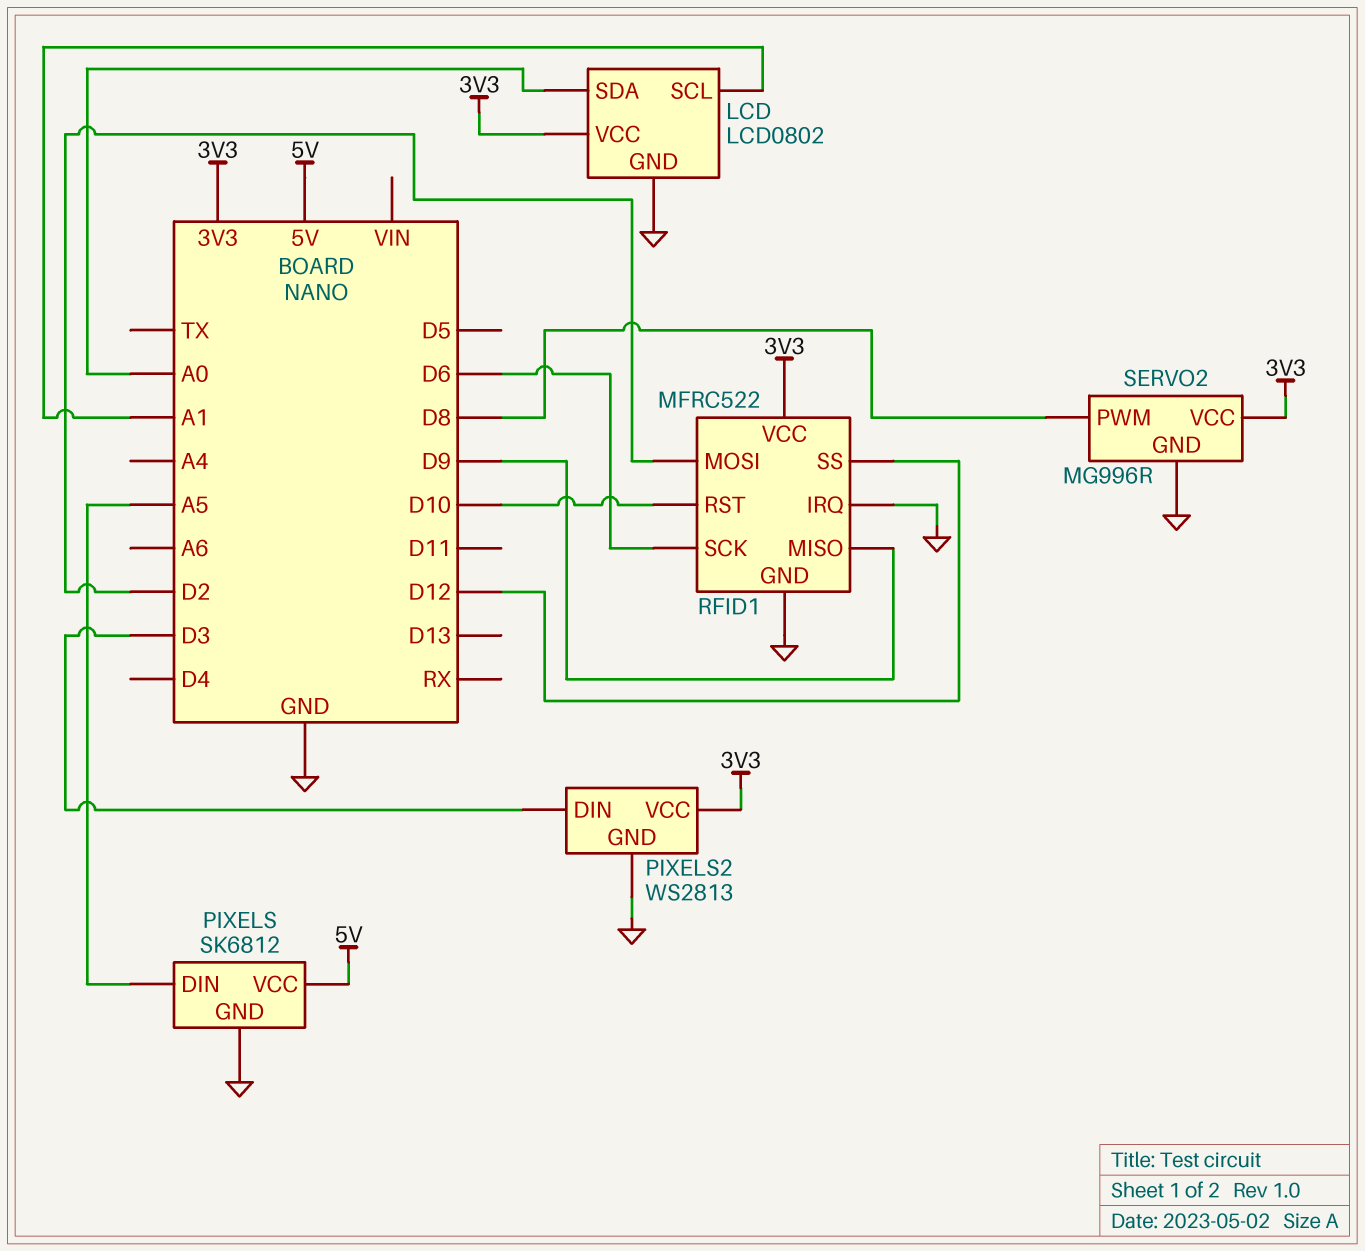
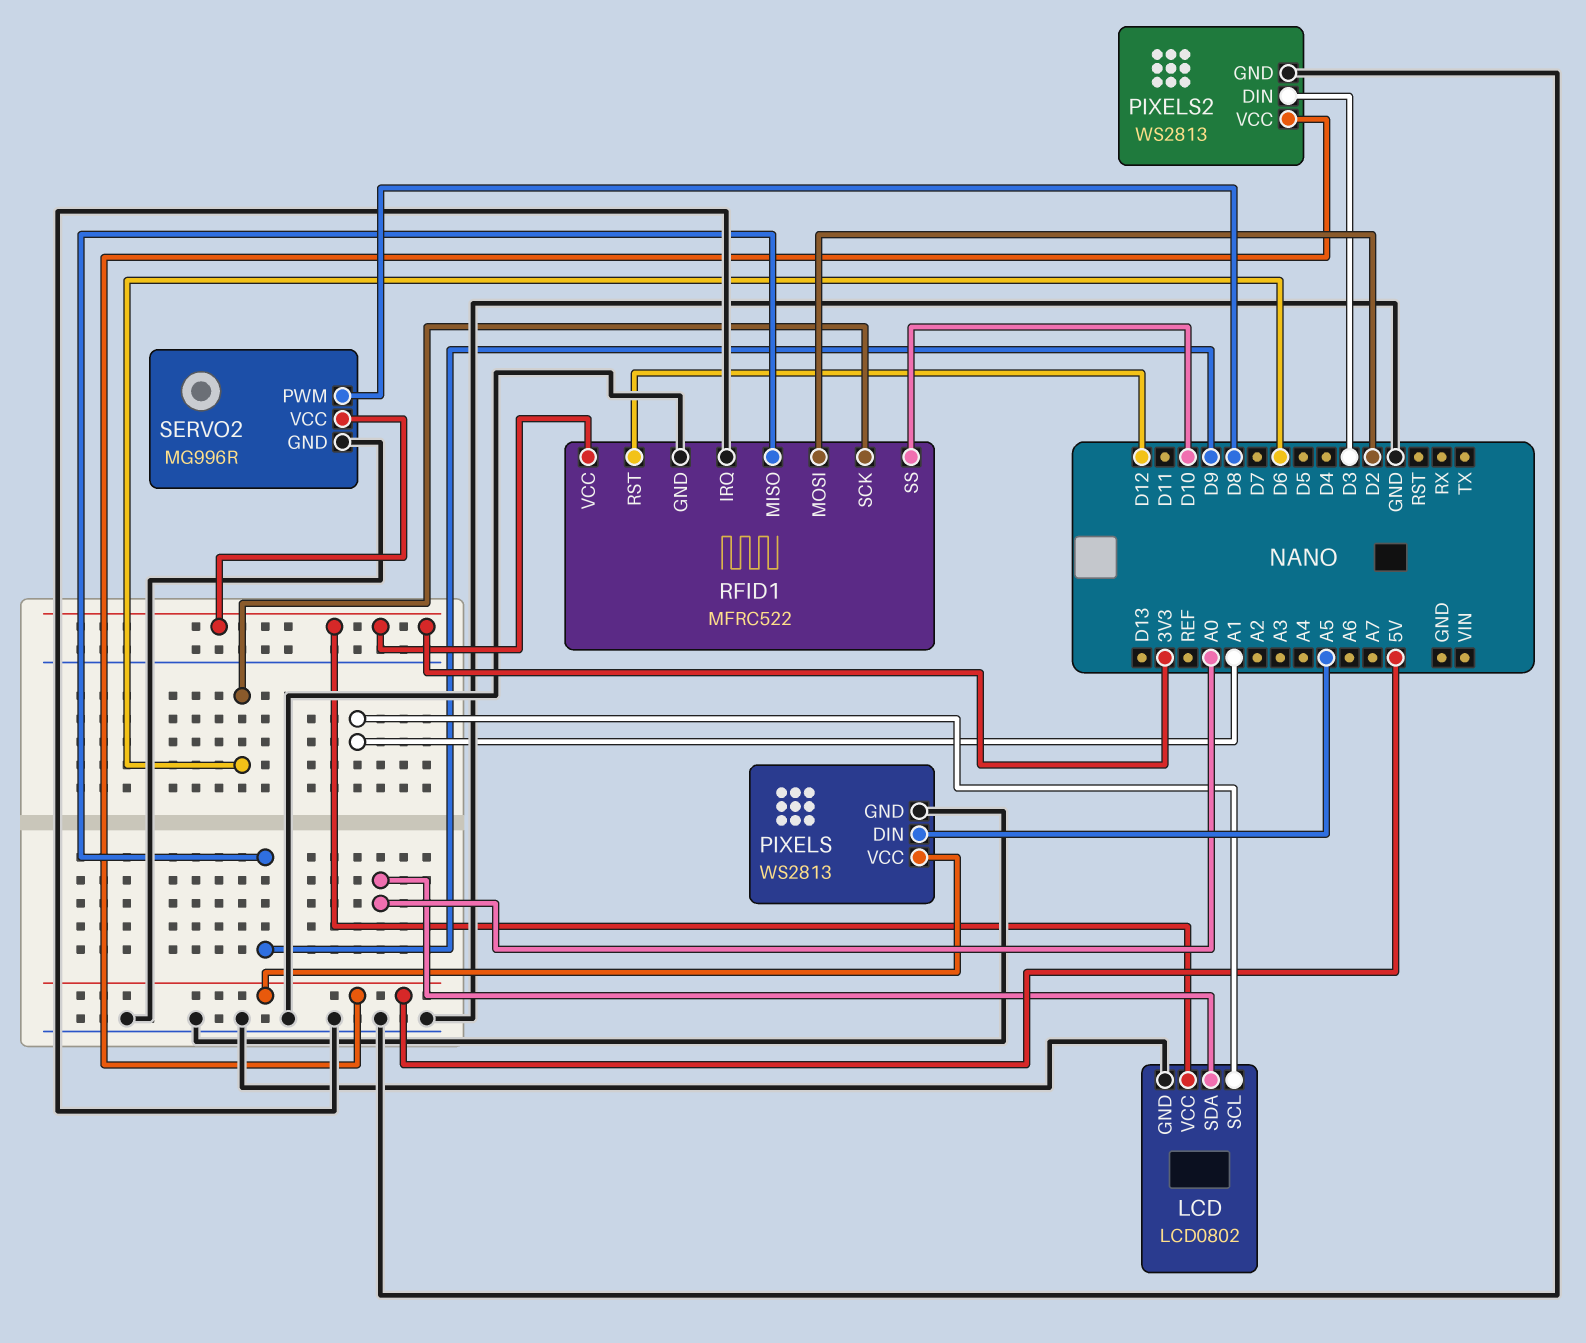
PIXELS: SK6812 -> WS2813
PIXELS2 pin VCC: 3V3 -> 5V
RFID1 pin RST: D10 -> D12
RFID1 pin SS: D12 -> D10

